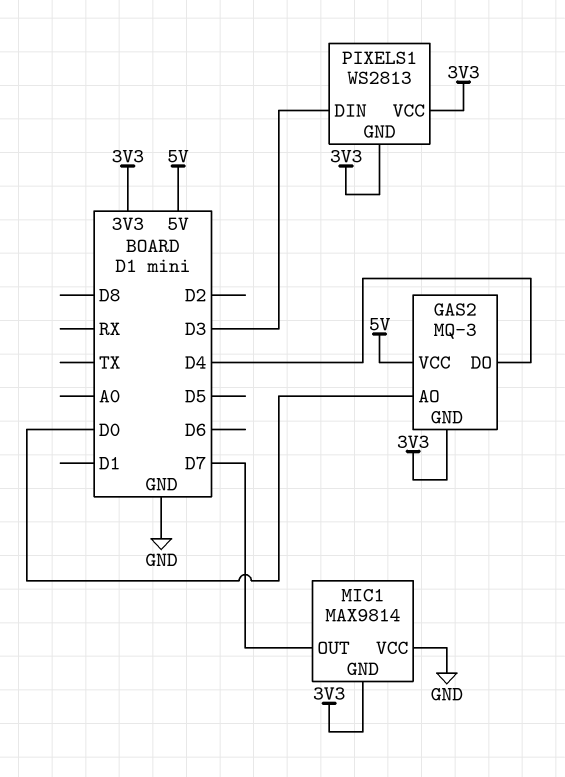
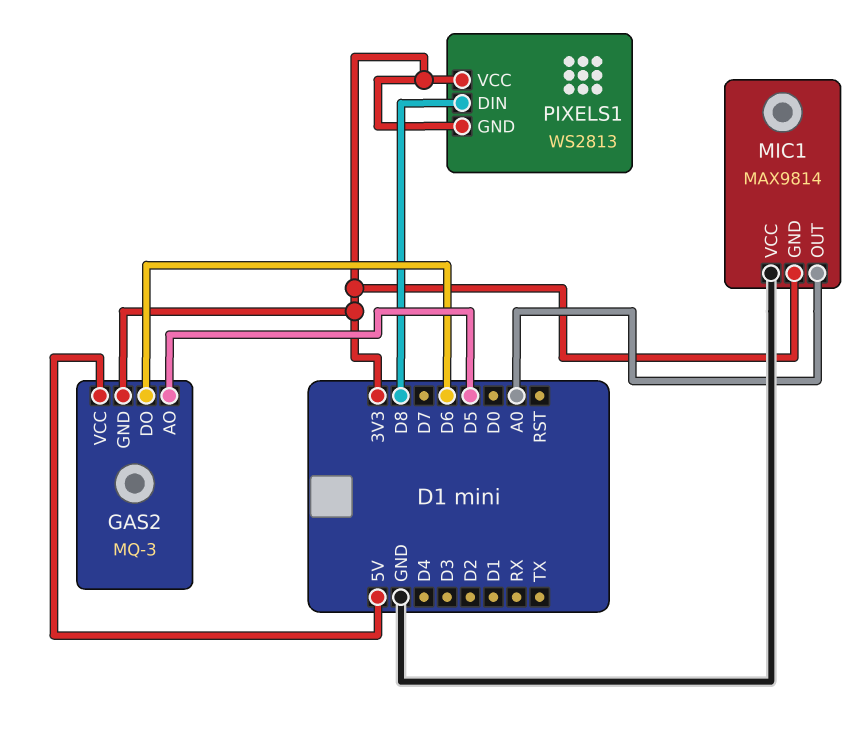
GAS2 pin AO: D0 -> D5
GAS2 pin DO: D4 -> D6
MIC1 pin OUT: D7 -> A0
PIXELS1 pin DIN: D3 -> D8

